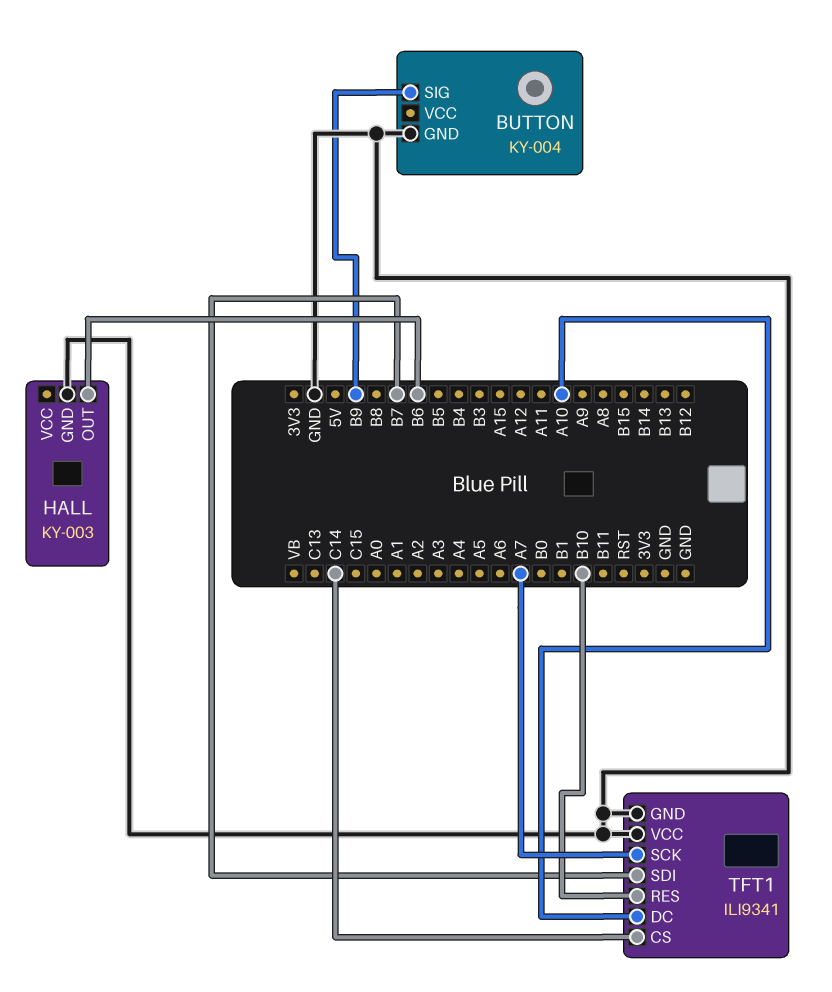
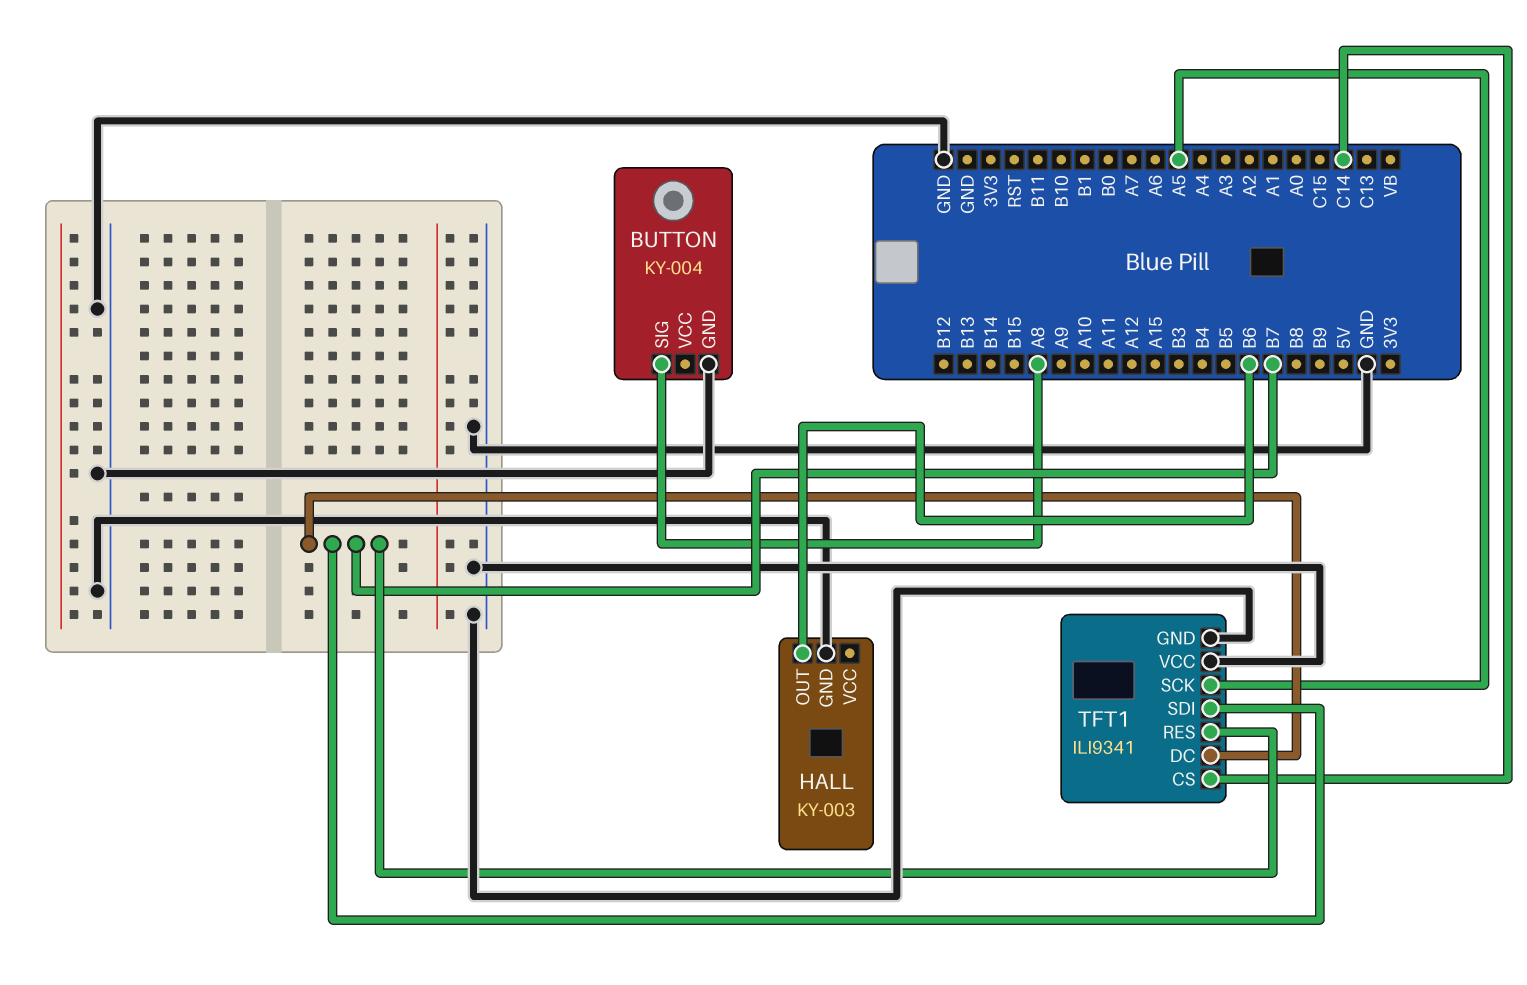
BUTTON pin SIG: B9 -> A8
TFT1 pin DC: A10 -> B7
TFT1 pin RES: B10 -> B7
TFT1 pin SCK: A7 -> A5

